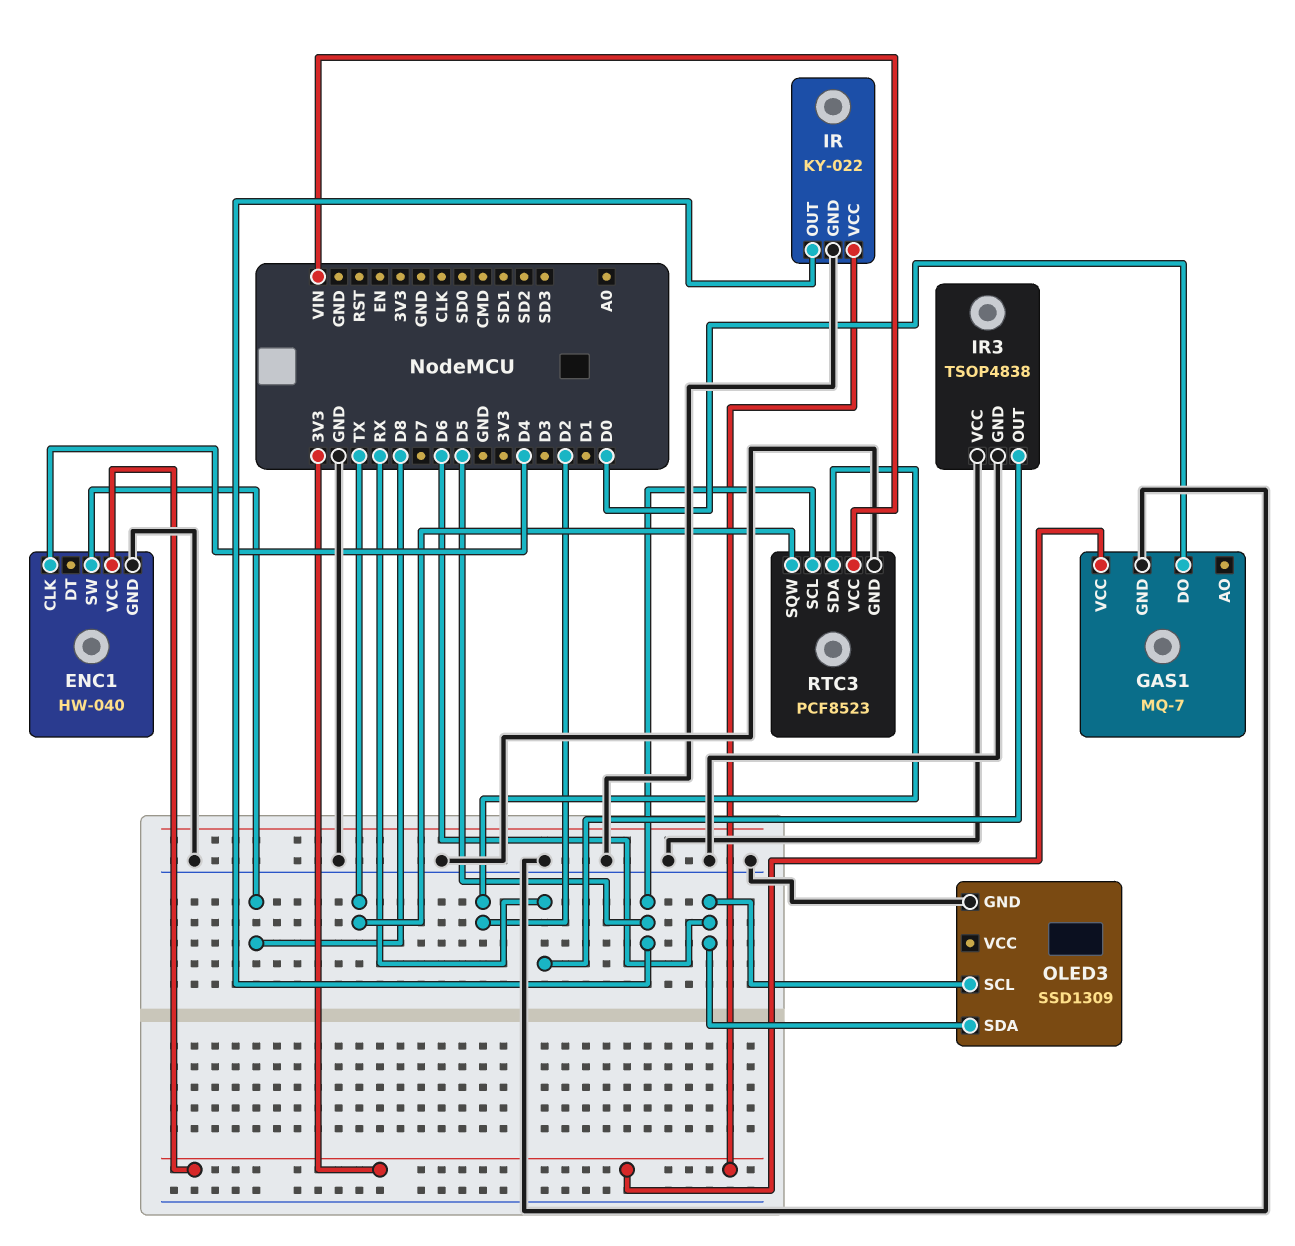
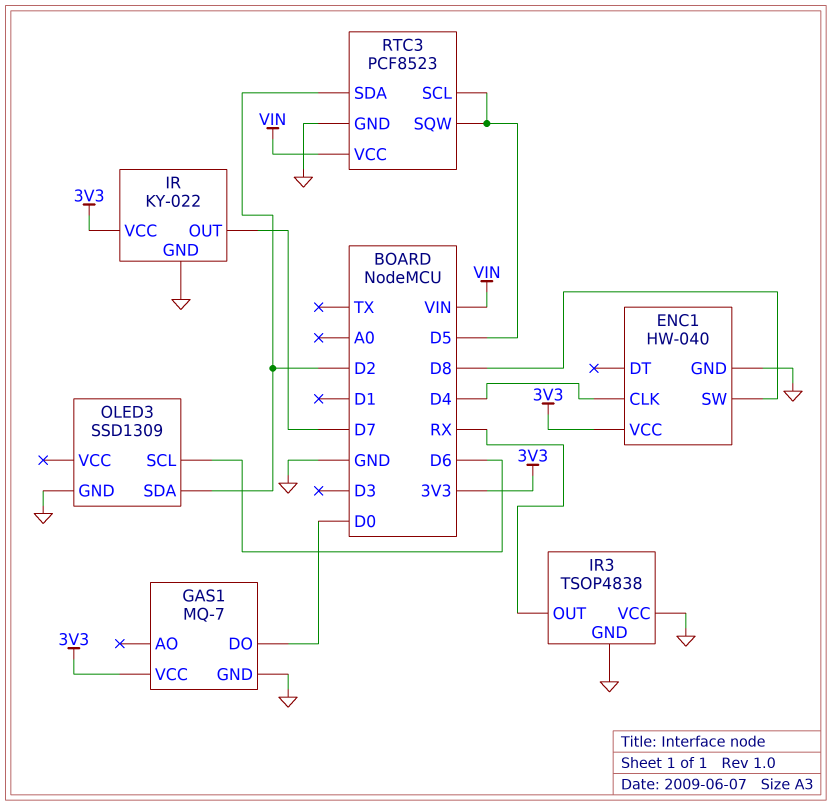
IR pin OUT: D5 -> D7
OLED3 pin SDA: D6 -> D2
RTC3 pin SQW: TX -> D5

